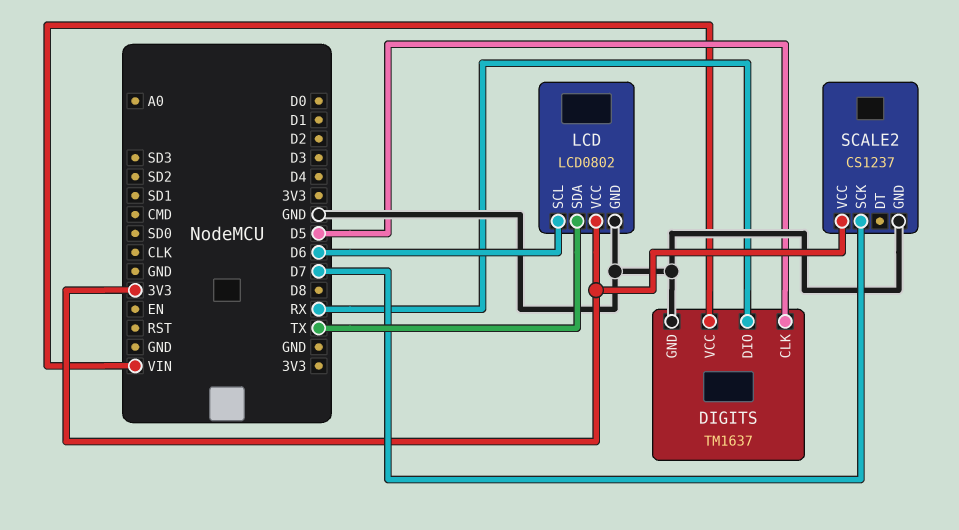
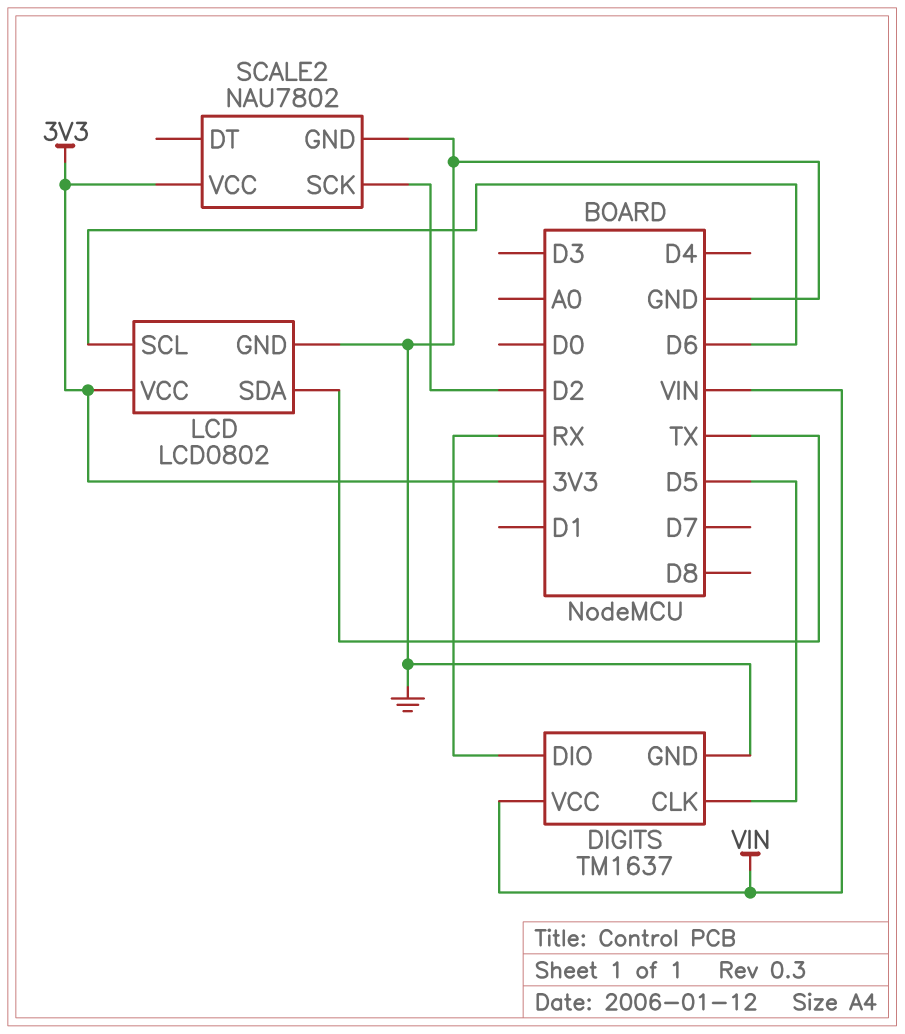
SCALE2: CS1237 -> NAU7802
SCALE2 pin SCK: D7 -> D2

